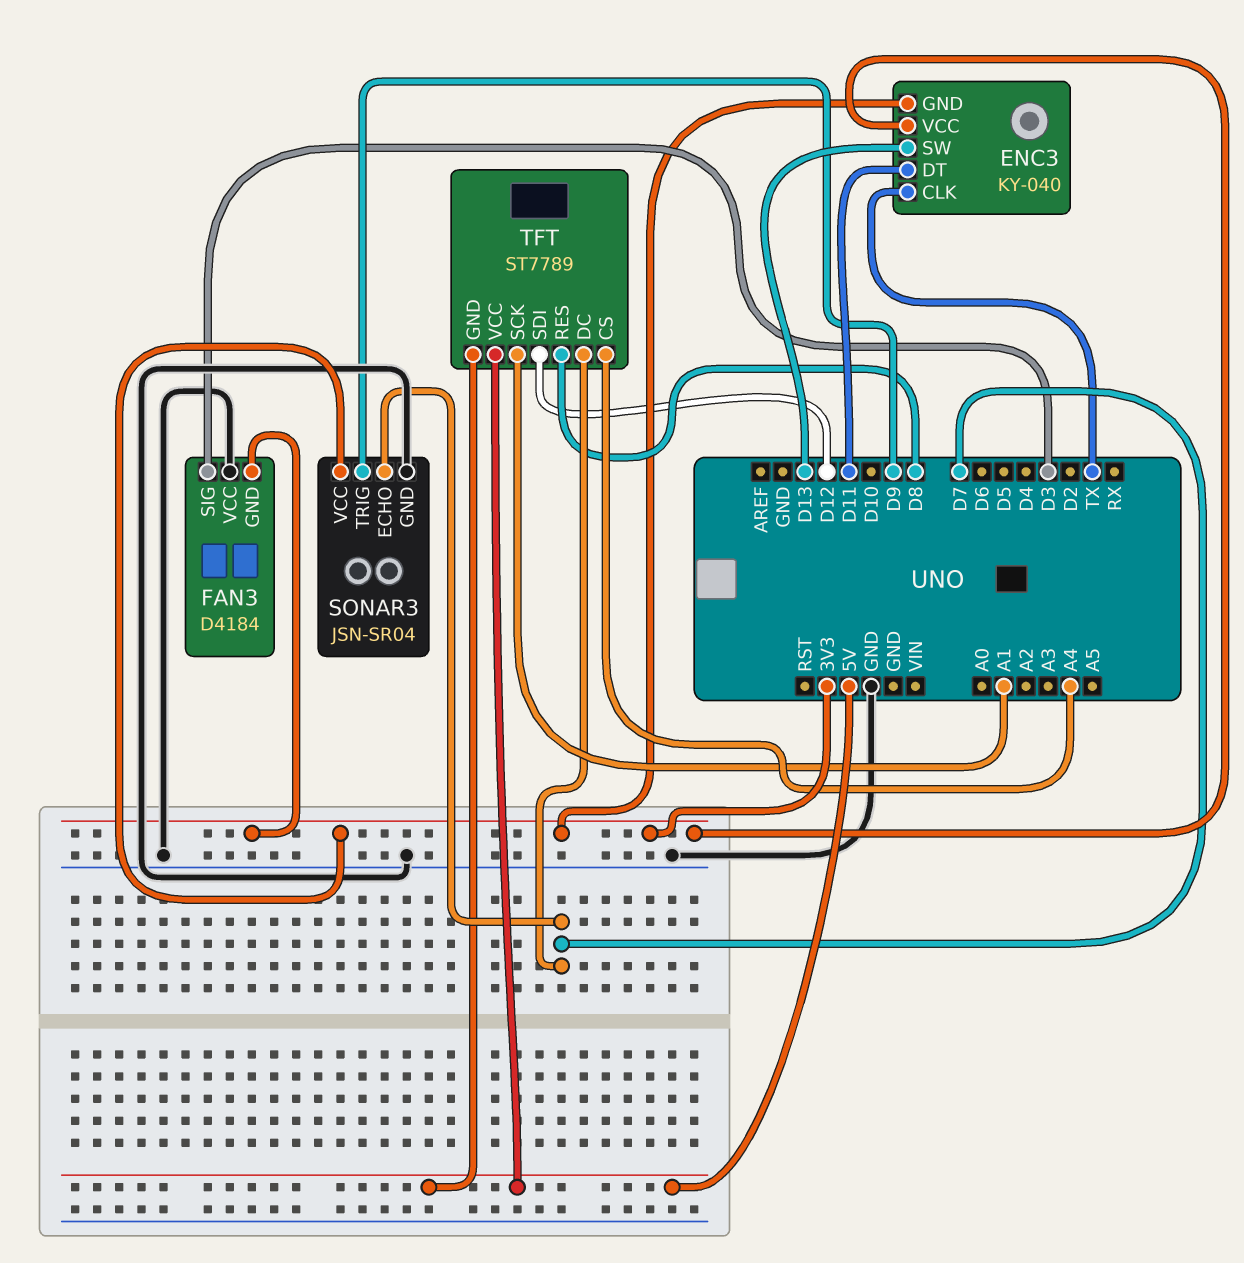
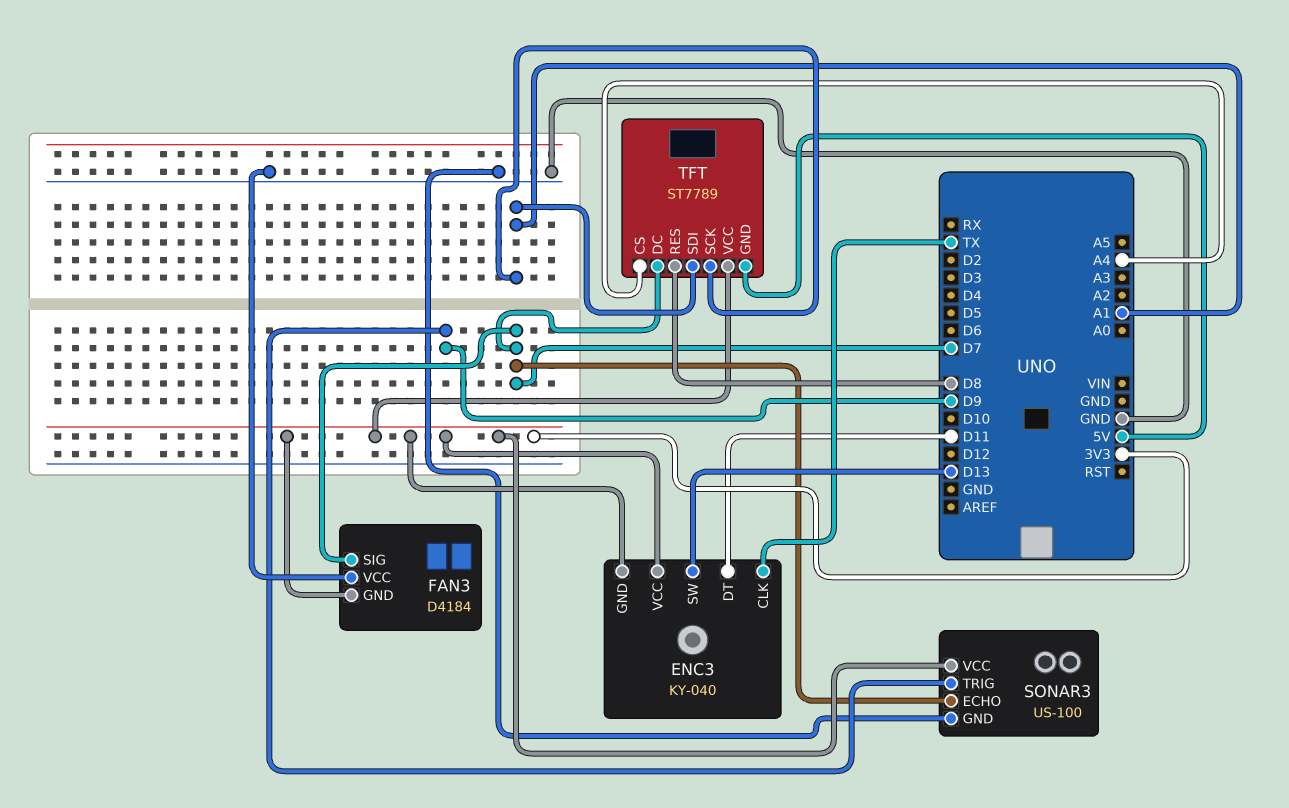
FAN3 pin SIG: D3 -> D7
SONAR3: JSN-SR04 -> US-100
TFT pin SDI: D12 -> A1
TFT pin VCC: 5V -> 3V3

